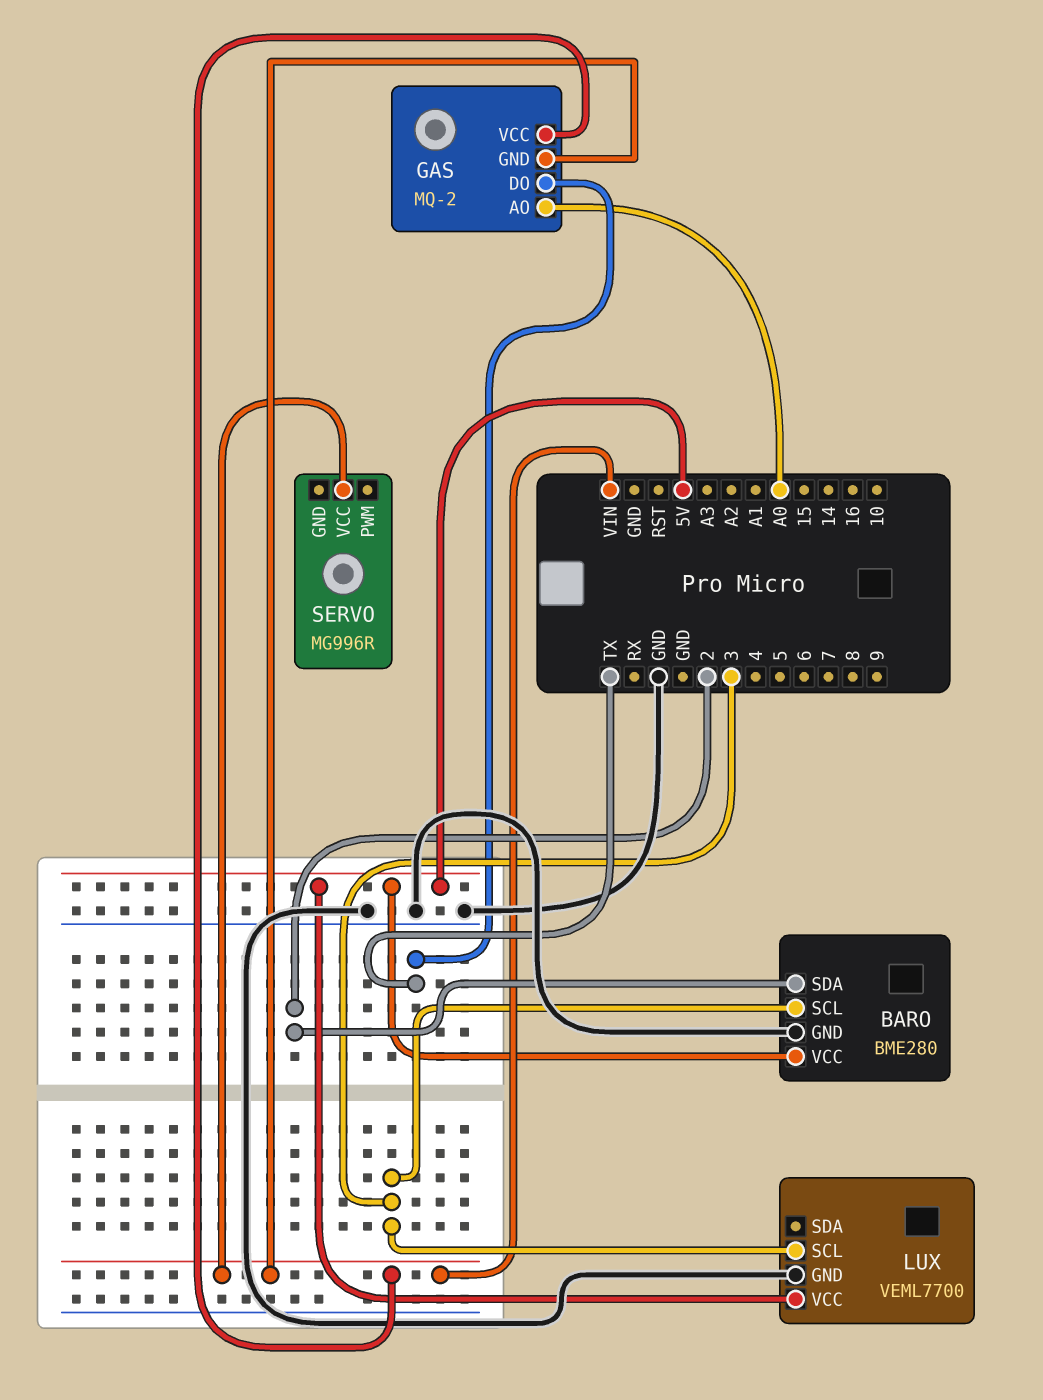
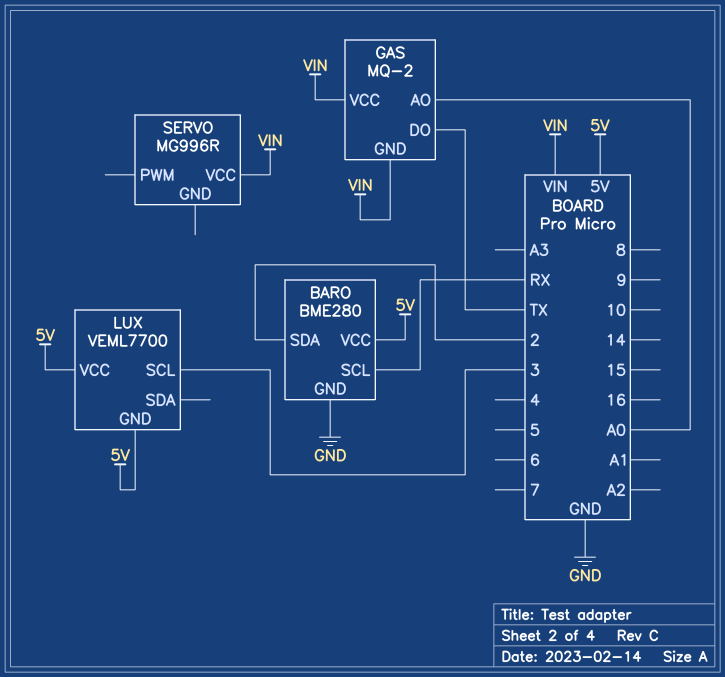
BARO pin SCL: 3 -> RX
LUX pin GND: GND -> 5V

